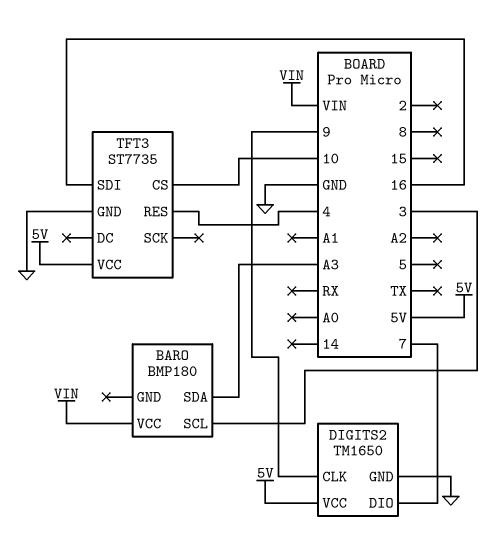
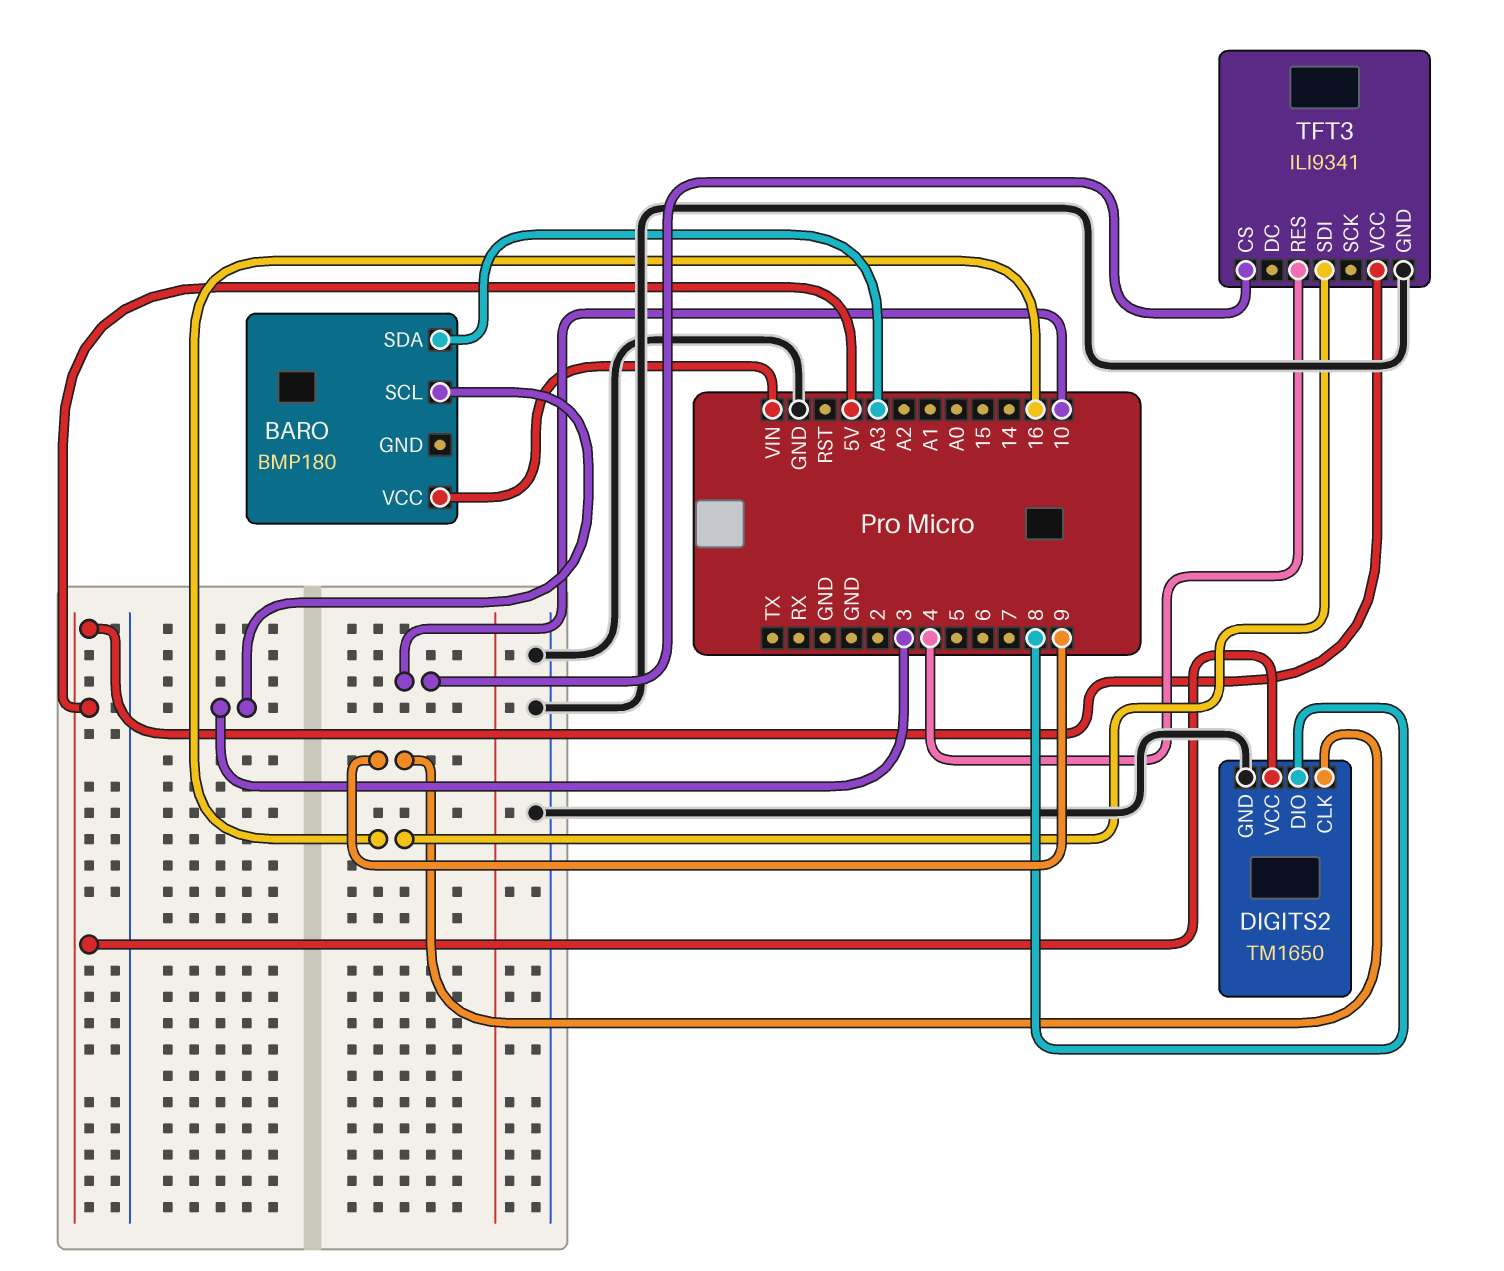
DIGITS2 pin DIO: 7 -> 8
TFT3: ST7735 -> ILI9341

